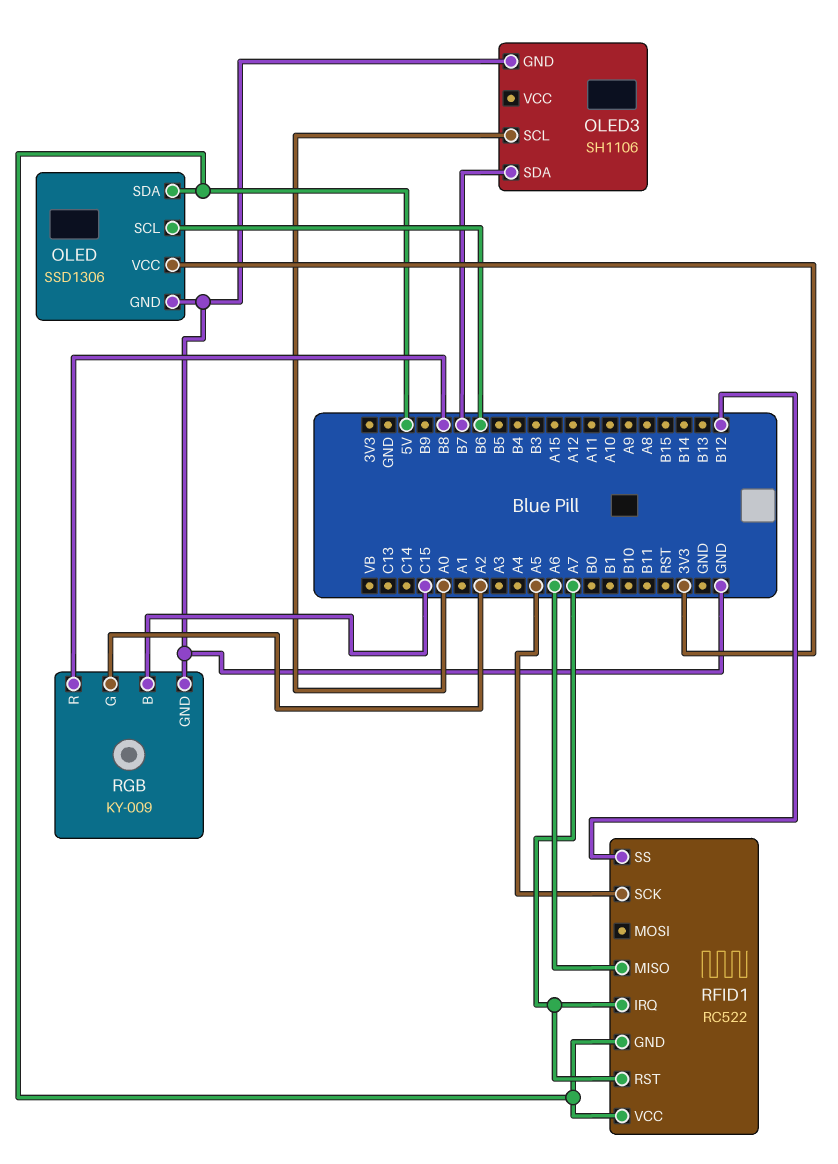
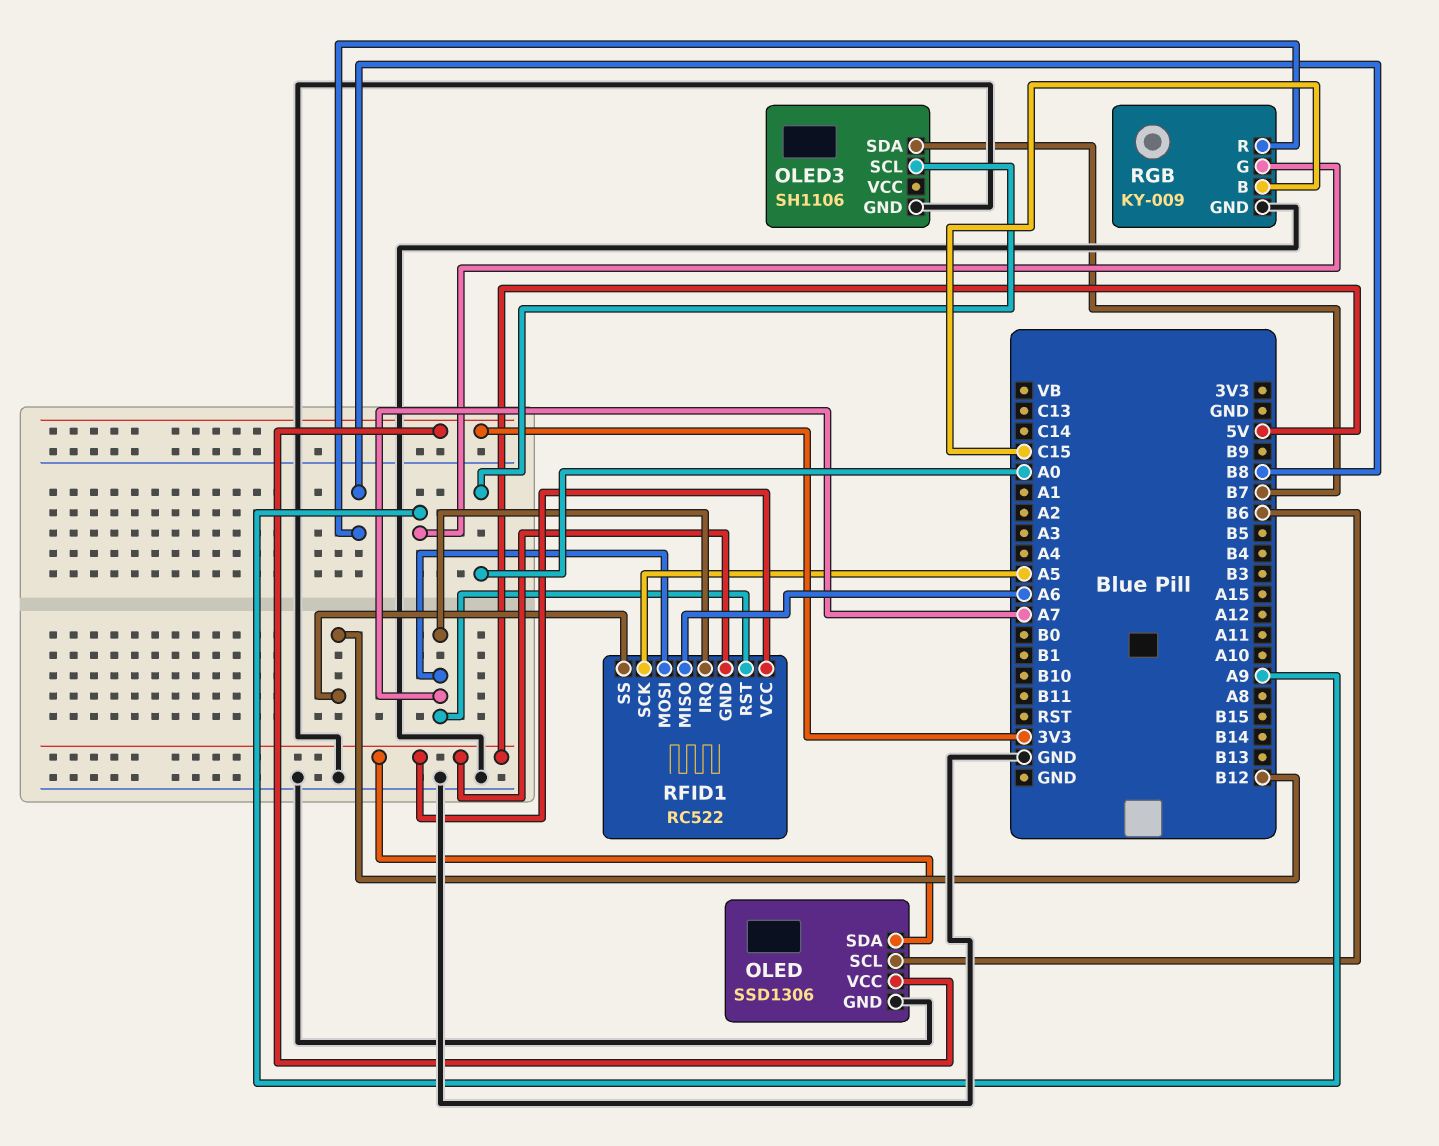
RFID1 pin MOSI: none -> A7
RGB pin G: A2 -> A9

